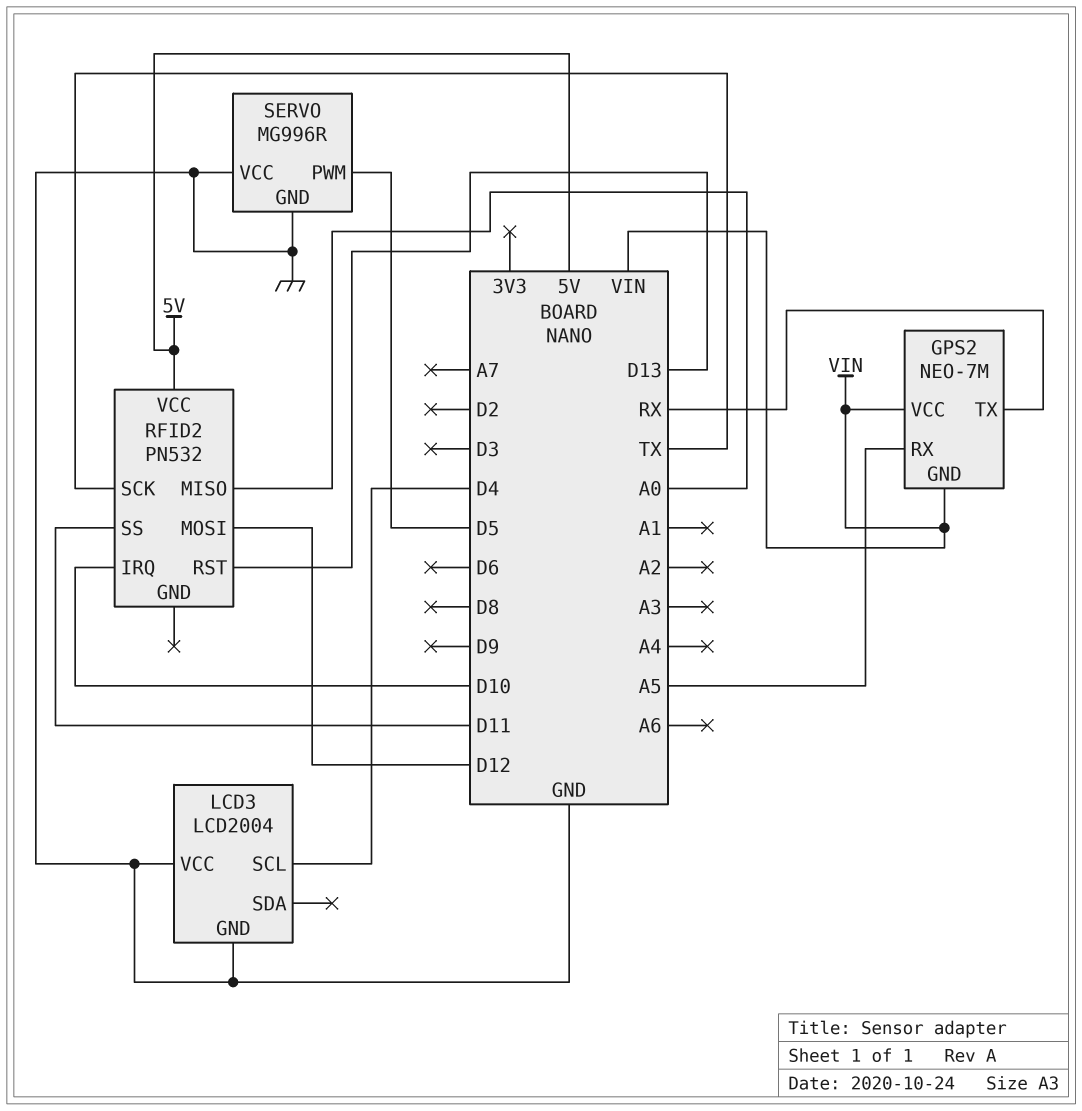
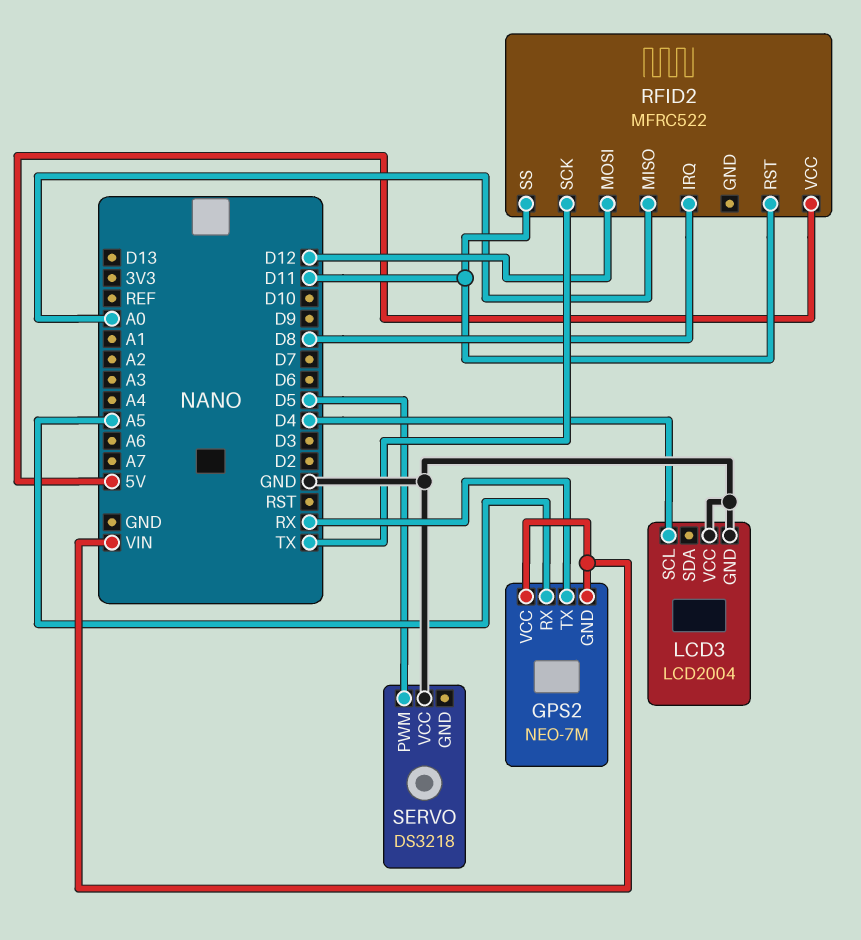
RFID2: PN532 -> MFRC522
RFID2 pin IRQ: D10 -> D8
RFID2 pin RST: D13 -> D11
SERVO: MG996R -> DS3218
SERVO pin GND: GND -> none

